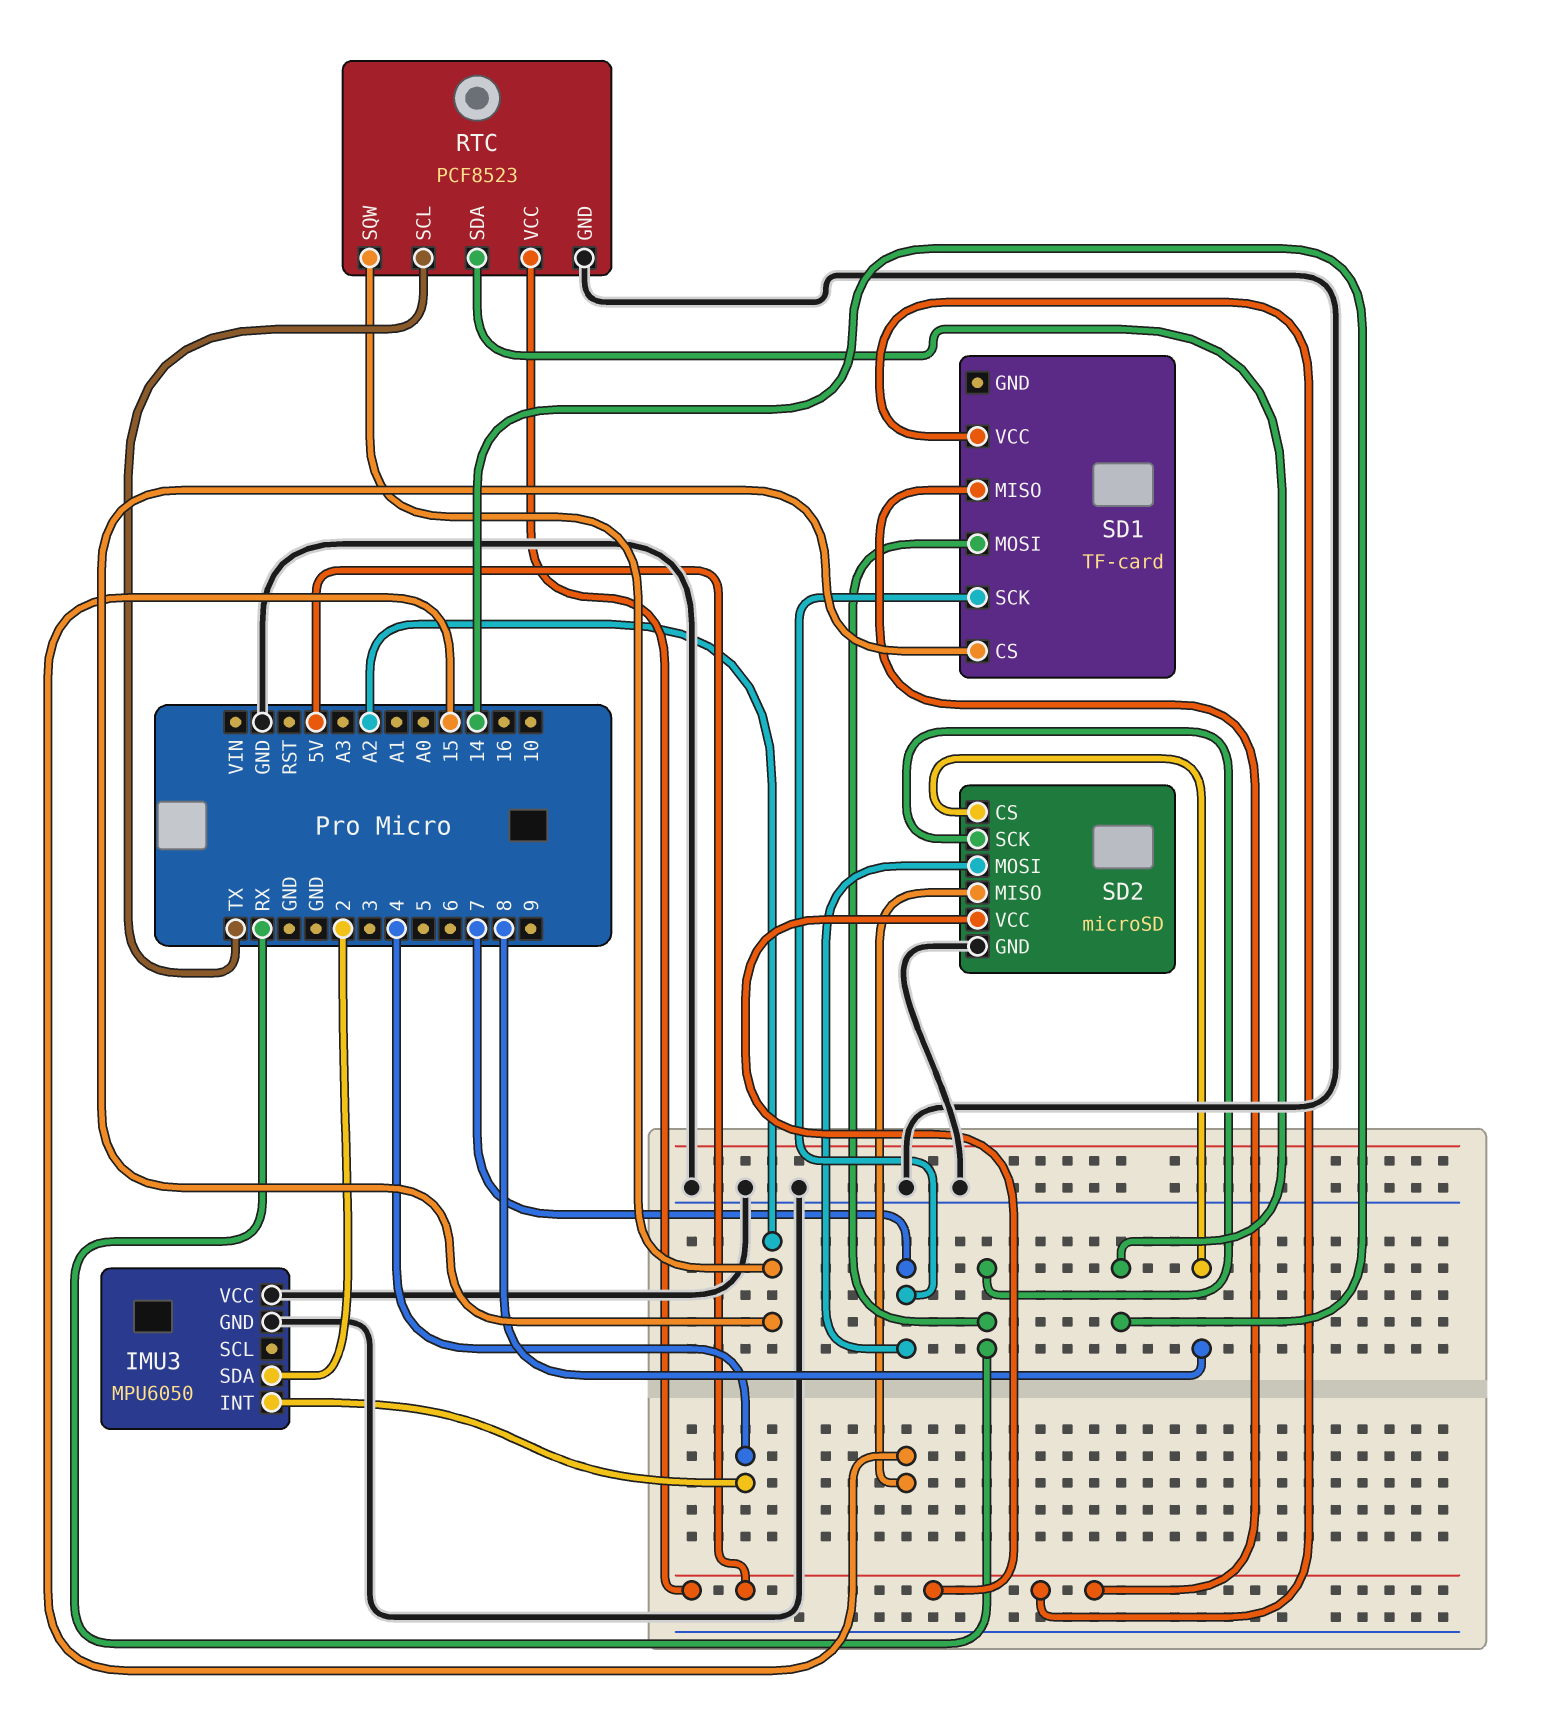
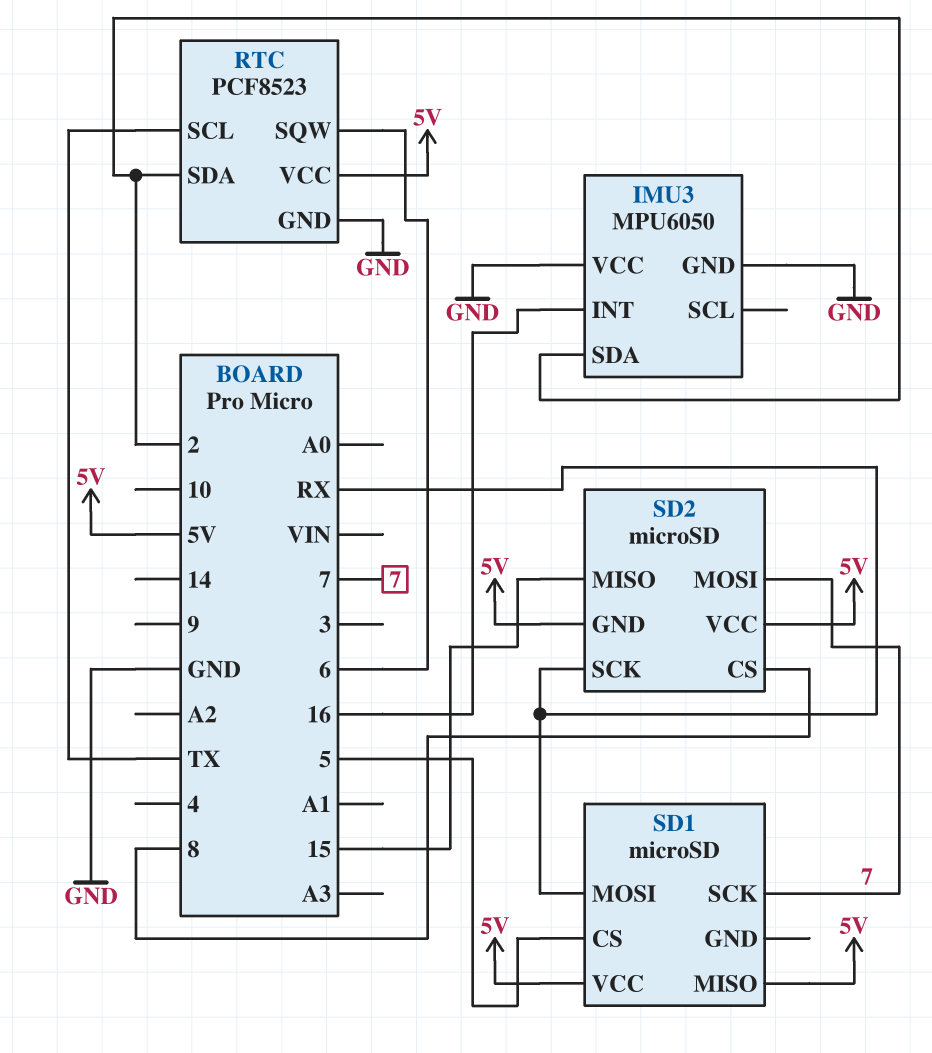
IMU3 pin INT: 4 -> 16
RTC pin SDA: 14 -> 2
RTC pin SQW: A2 -> 6
SD1: TF-card -> microSD
SD1 pin CS: A2 -> 5
SD2 pin GND: GND -> 5V

